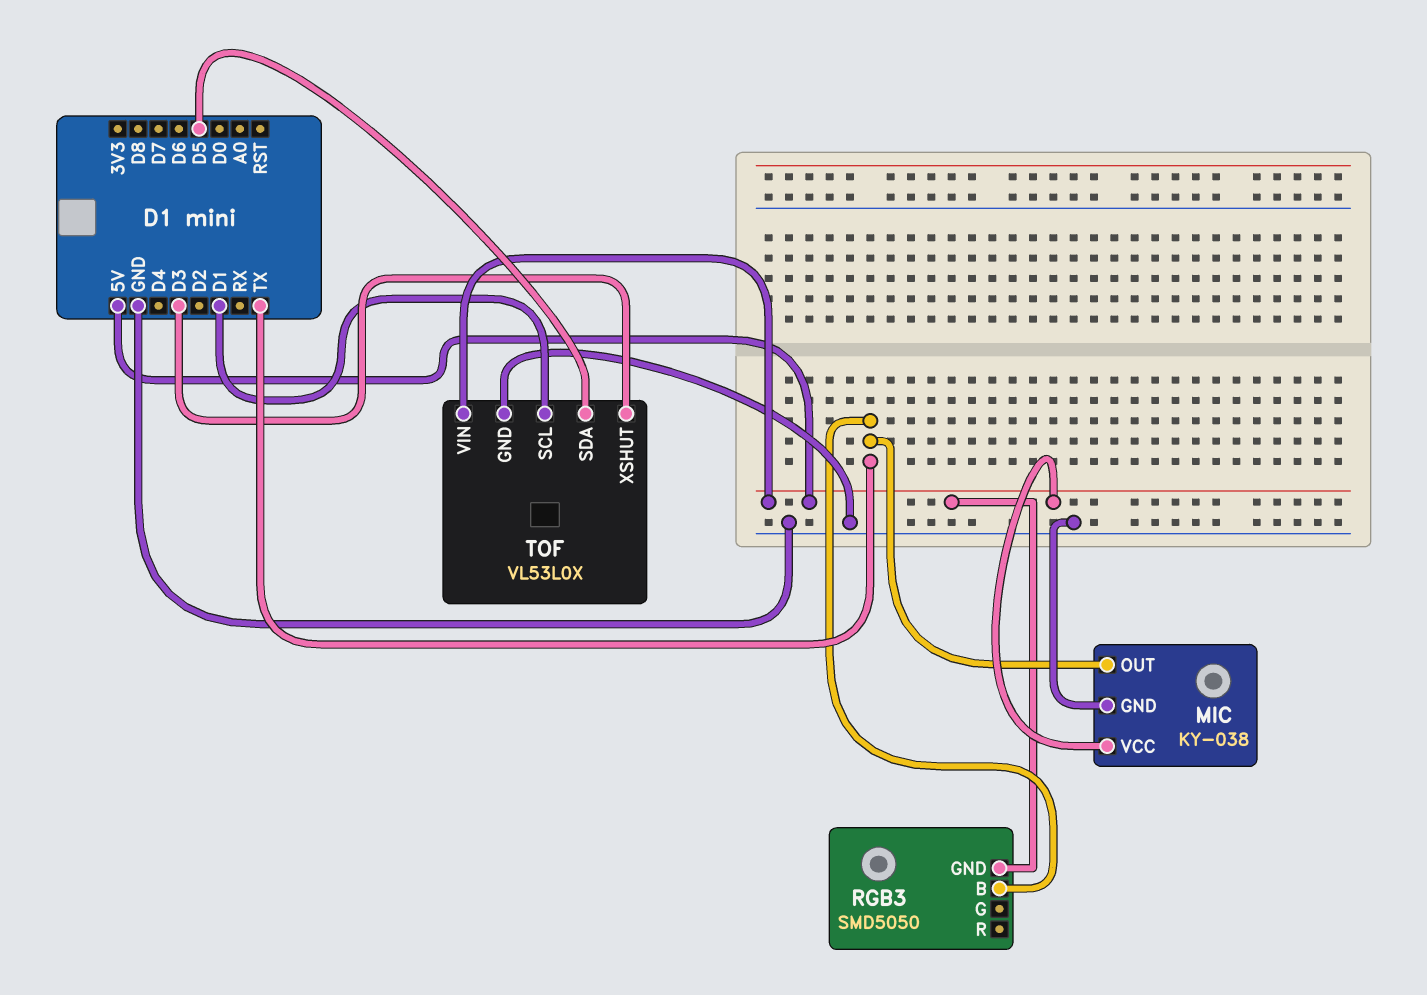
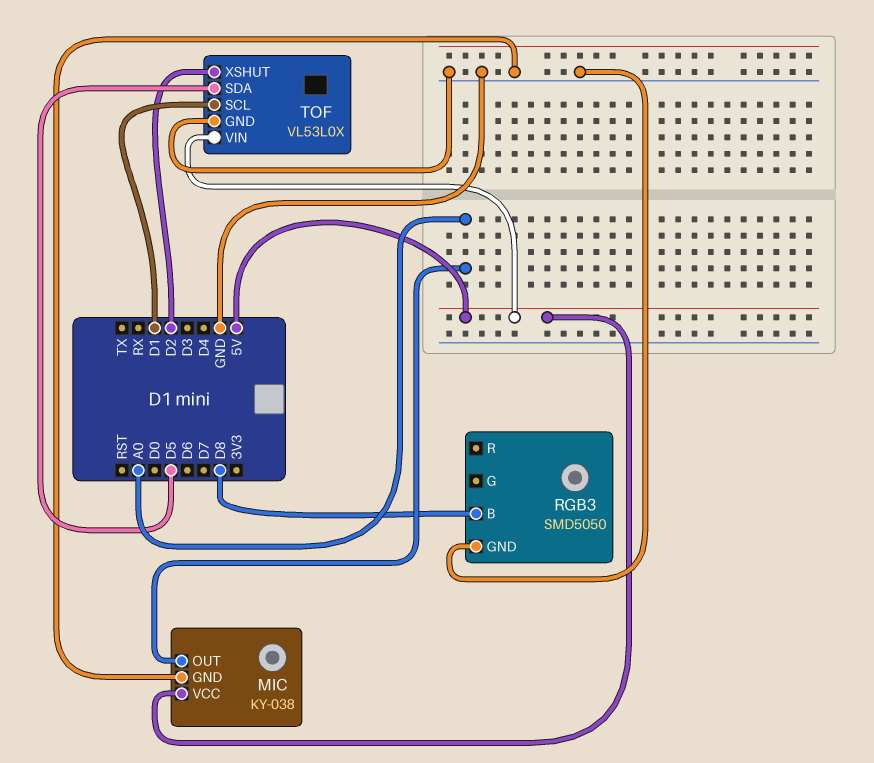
MIC pin OUT: TX -> A0
RGB3 pin B: TX -> D8
RGB3 pin GND: 5V -> GND
TOF pin XSHUT: D3 -> D2

